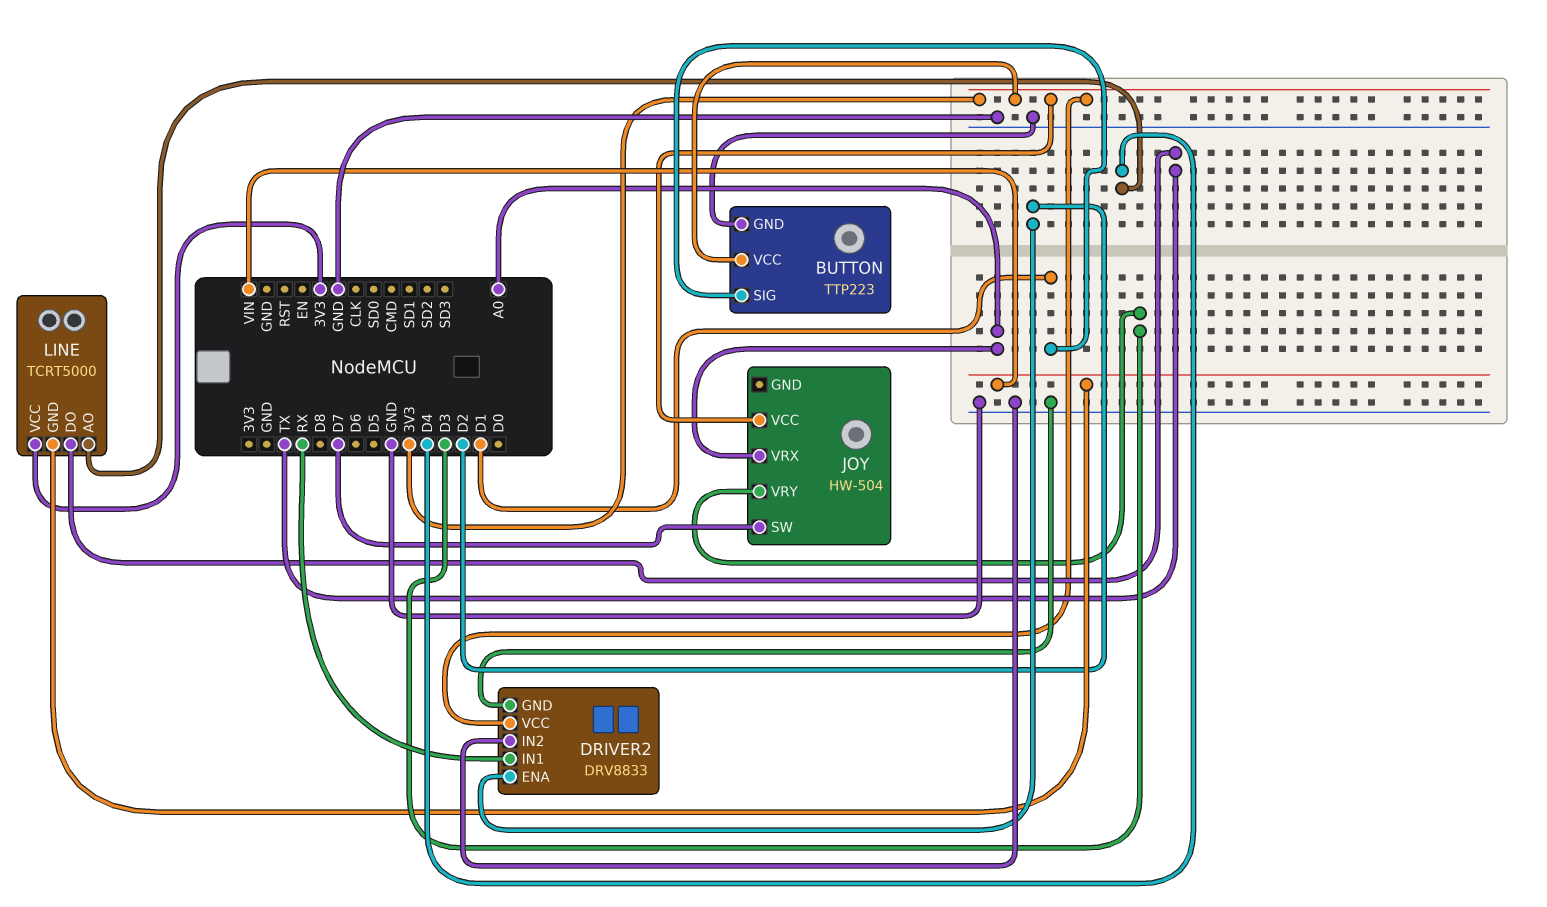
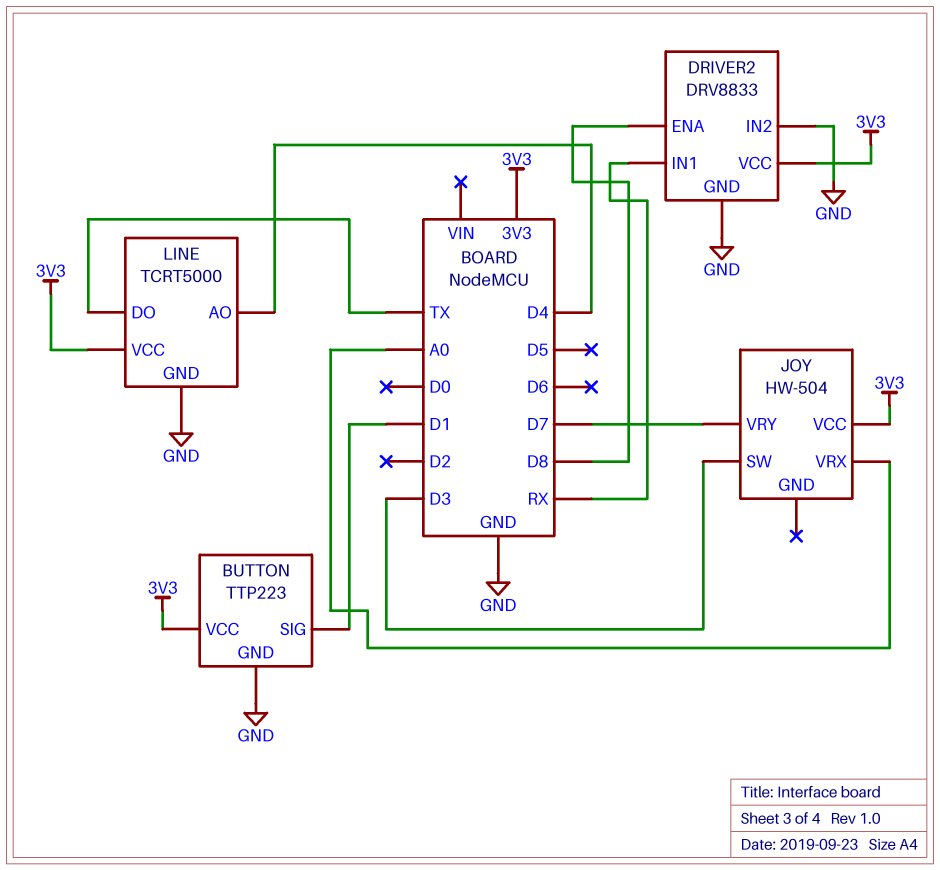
DRIVER2 pin ENA: D2 -> D8
JOY pin SW: D7 -> D3
JOY pin VRY: D3 -> D7
LINE pin GND: VIN -> GND

